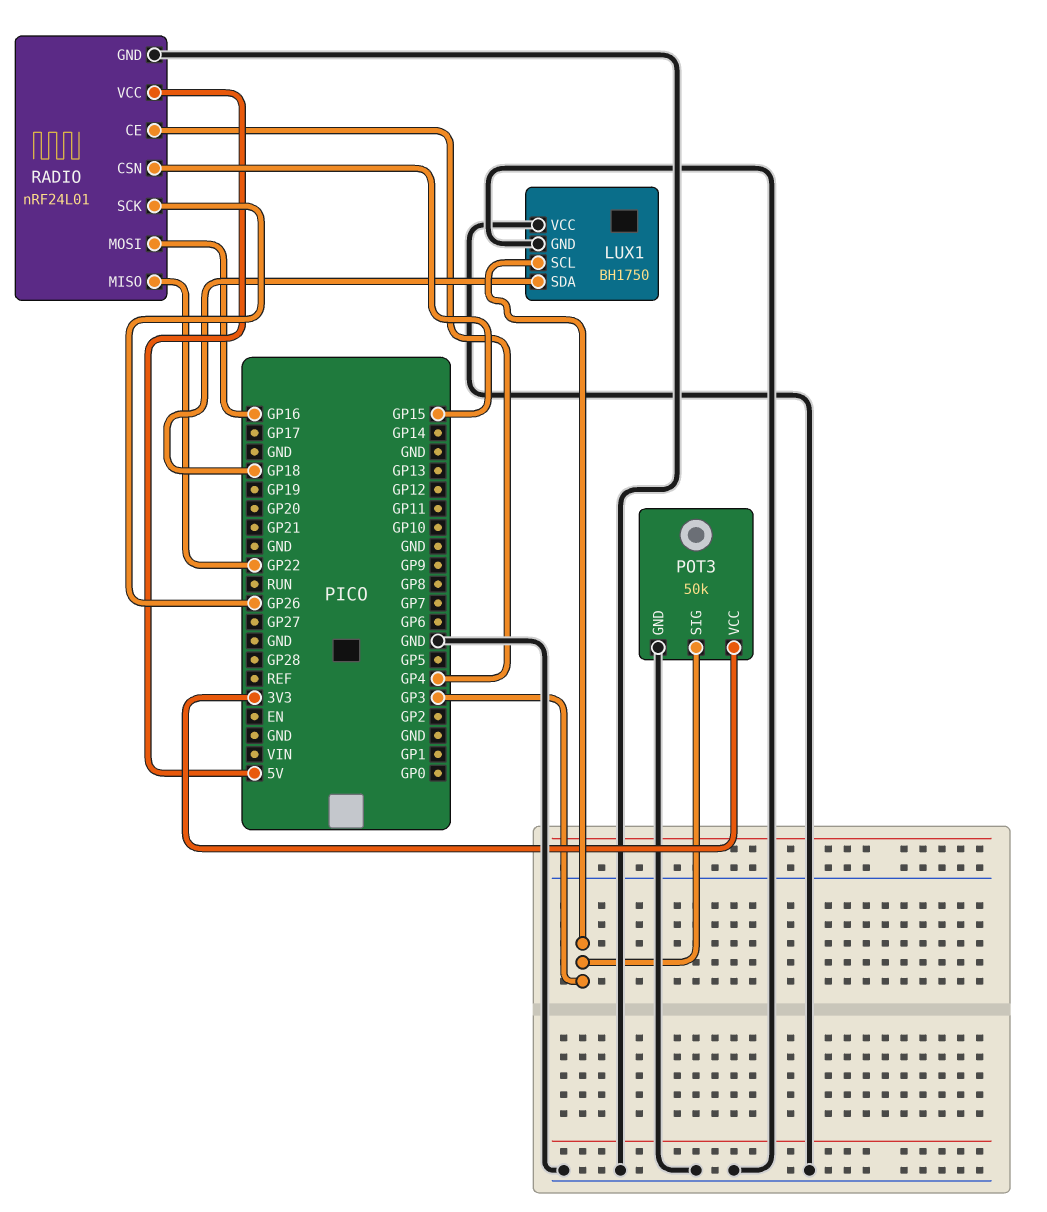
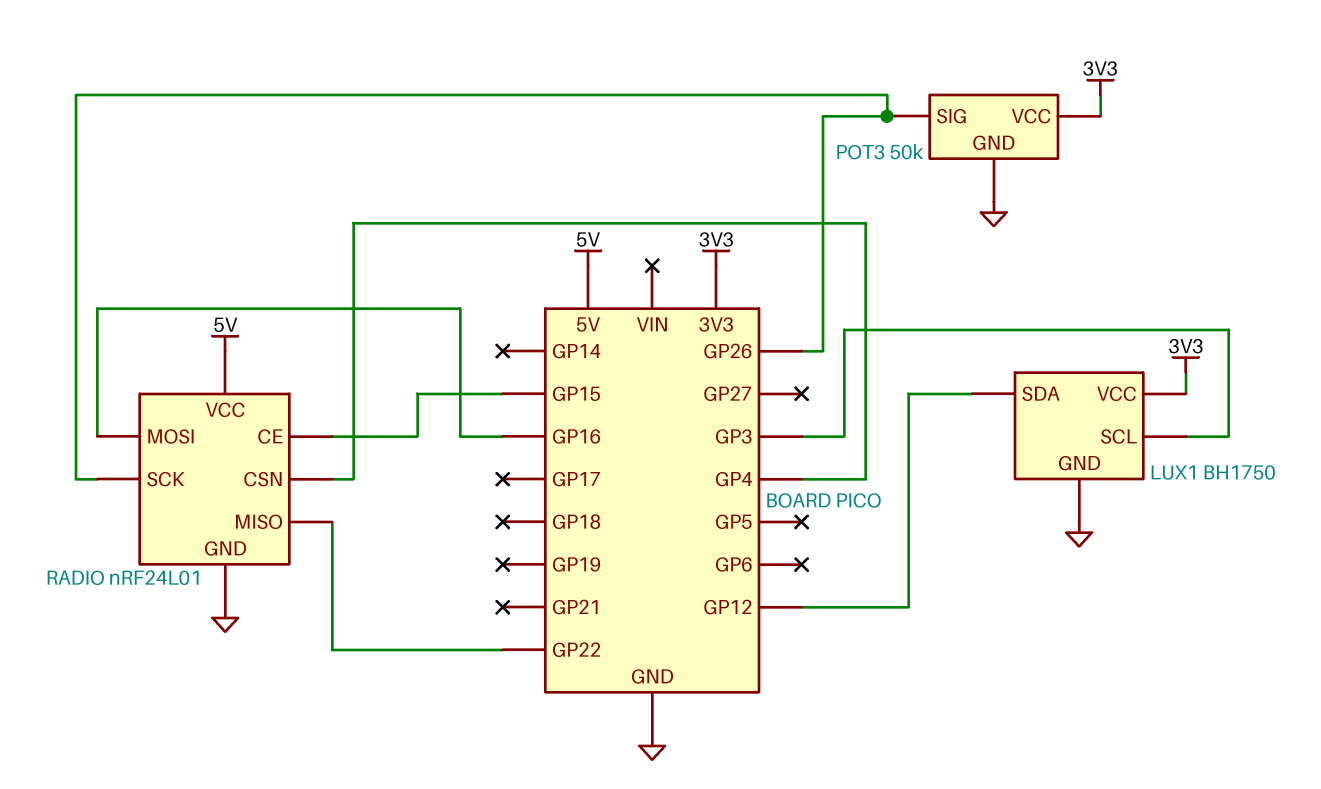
LUX1 pin SDA: GP18 -> GP12
LUX1 pin VCC: GND -> 3V3
POT3 pin SIG: GP3 -> GP26
RADIO pin CE: GP4 -> GP15
RADIO pin CSN: GP15 -> GP4

